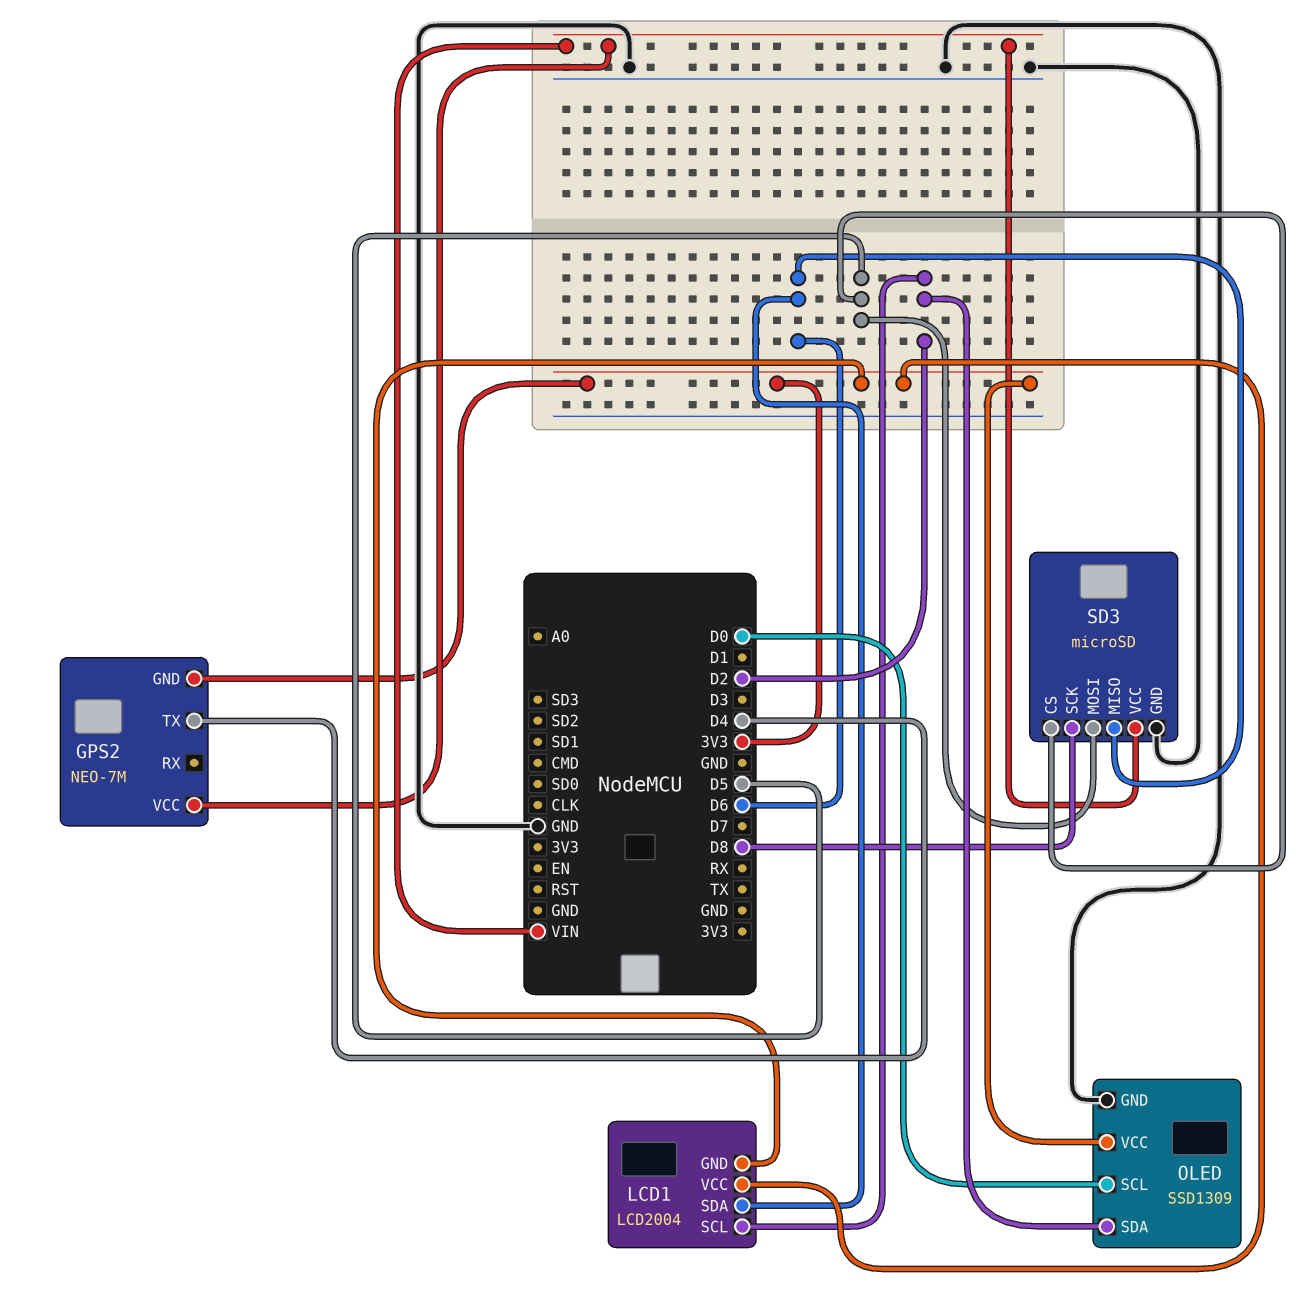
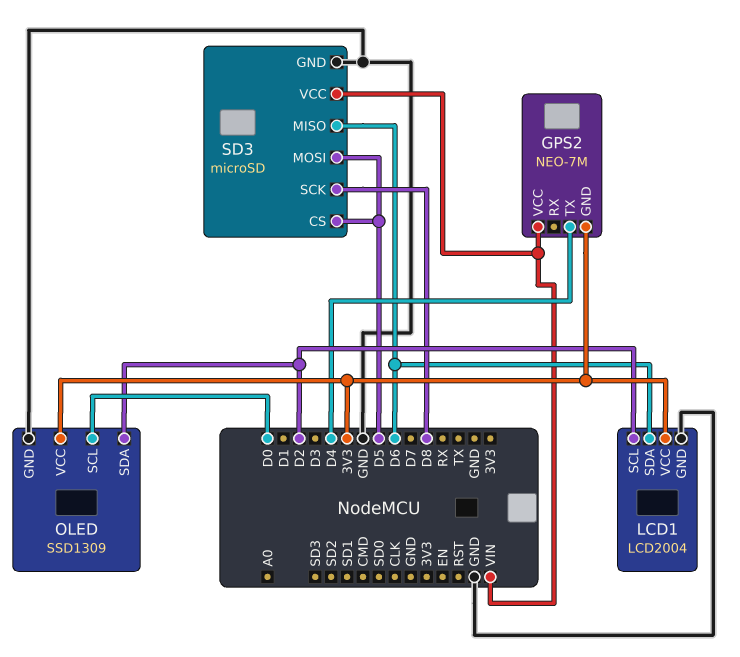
LCD1 pin GND: 3V3 -> GND

